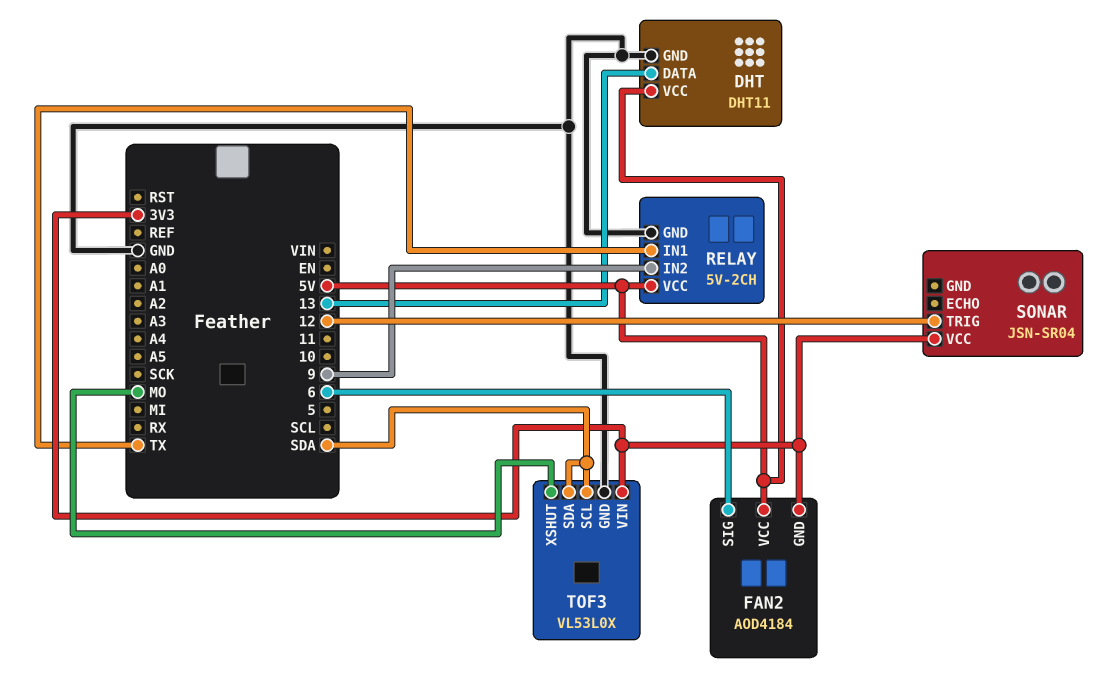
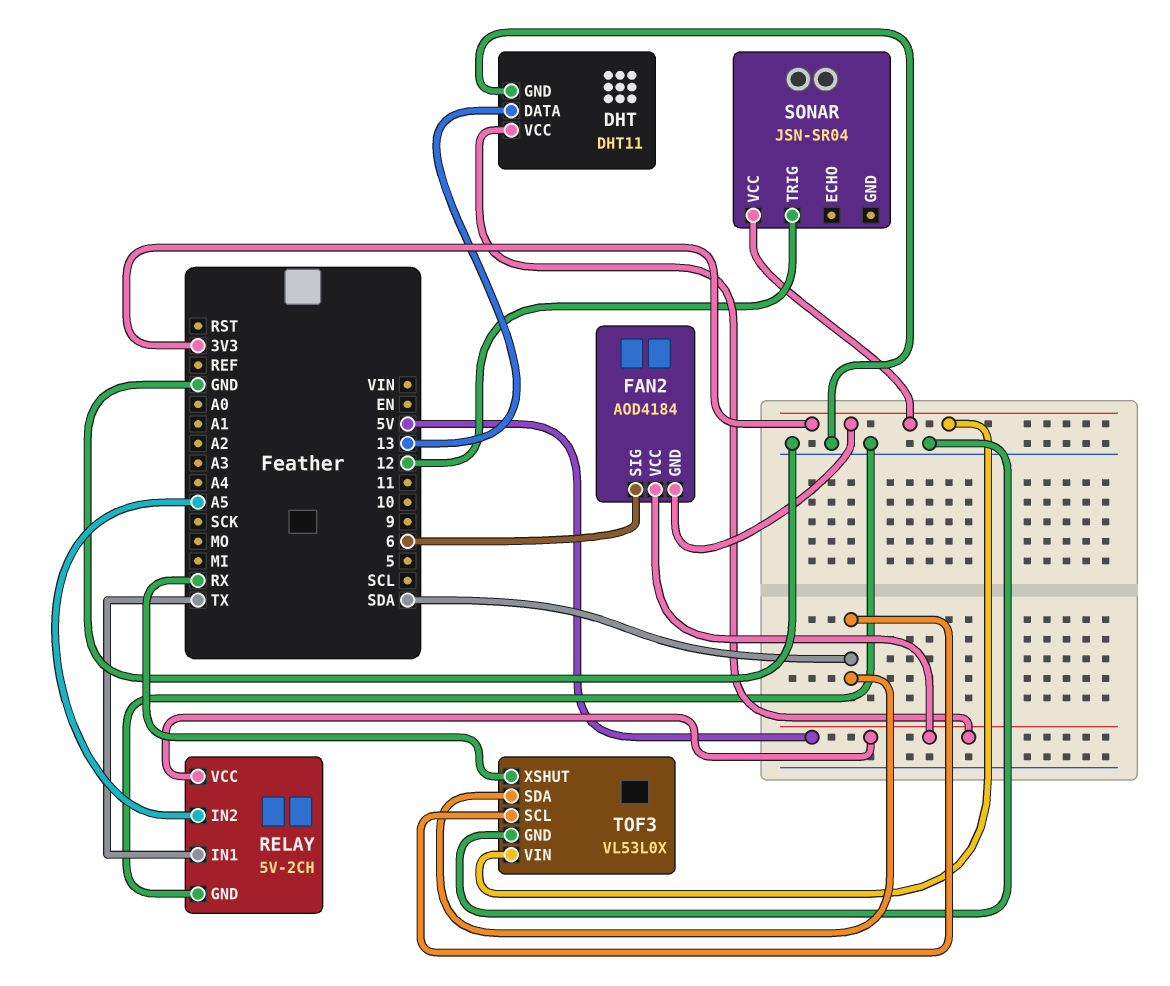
RELAY pin IN2: 9 -> A5
TOF3 pin XSHUT: MO -> RX

